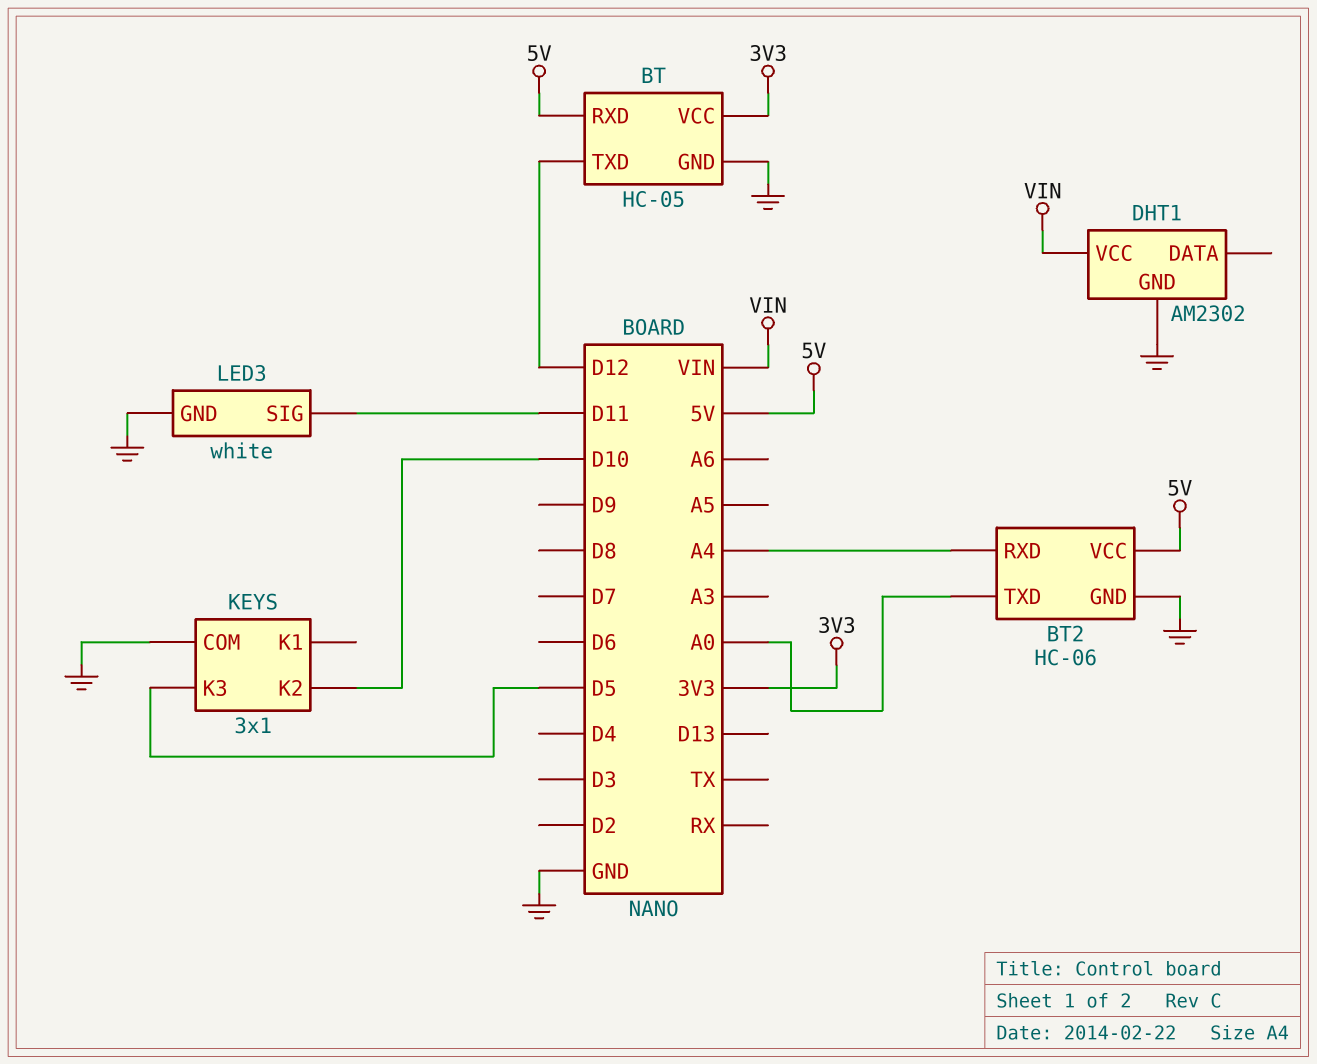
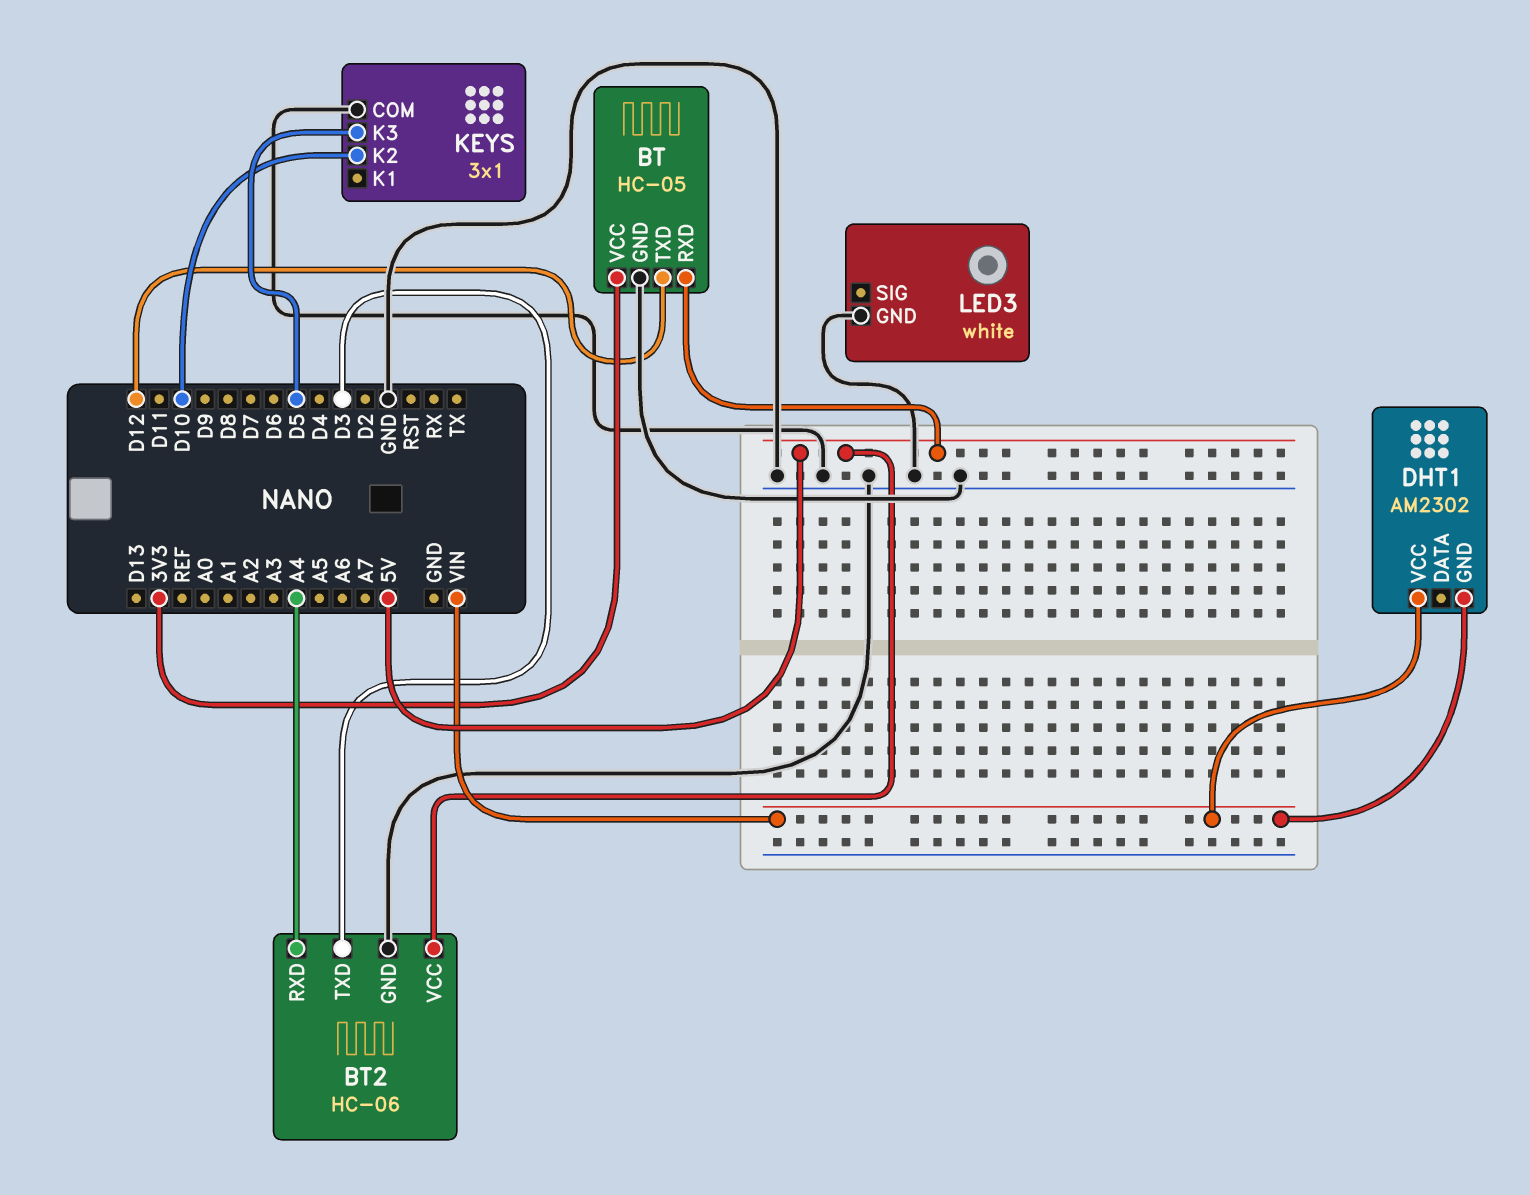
BT2 pin TXD: A0 -> D3
DHT1 pin GND: GND -> VIN
LED3 pin SIG: D11 -> none

